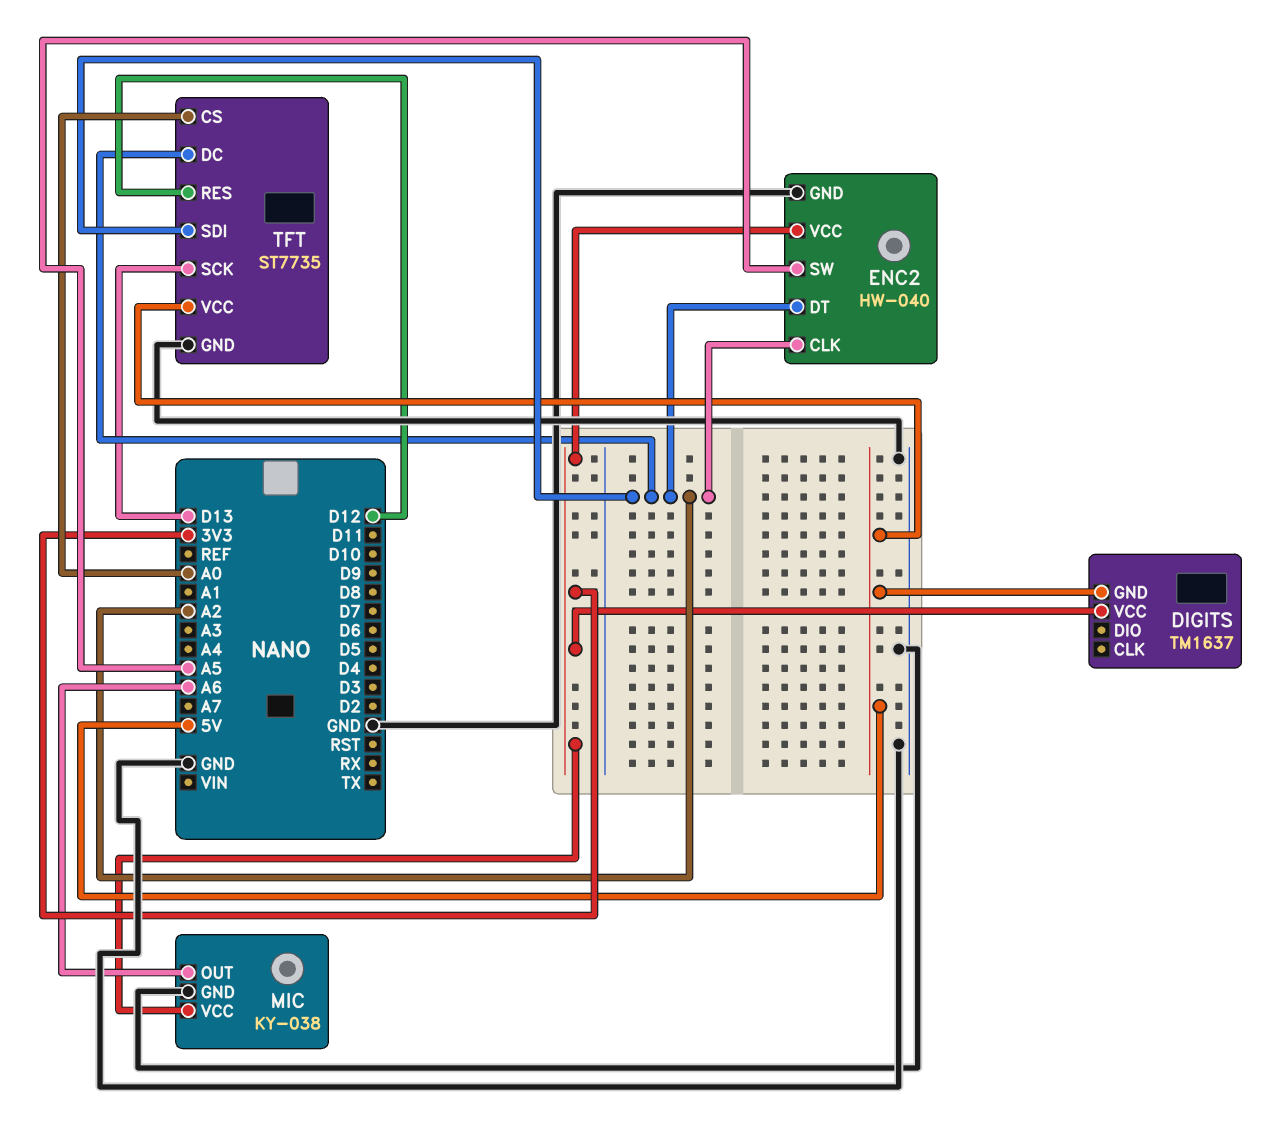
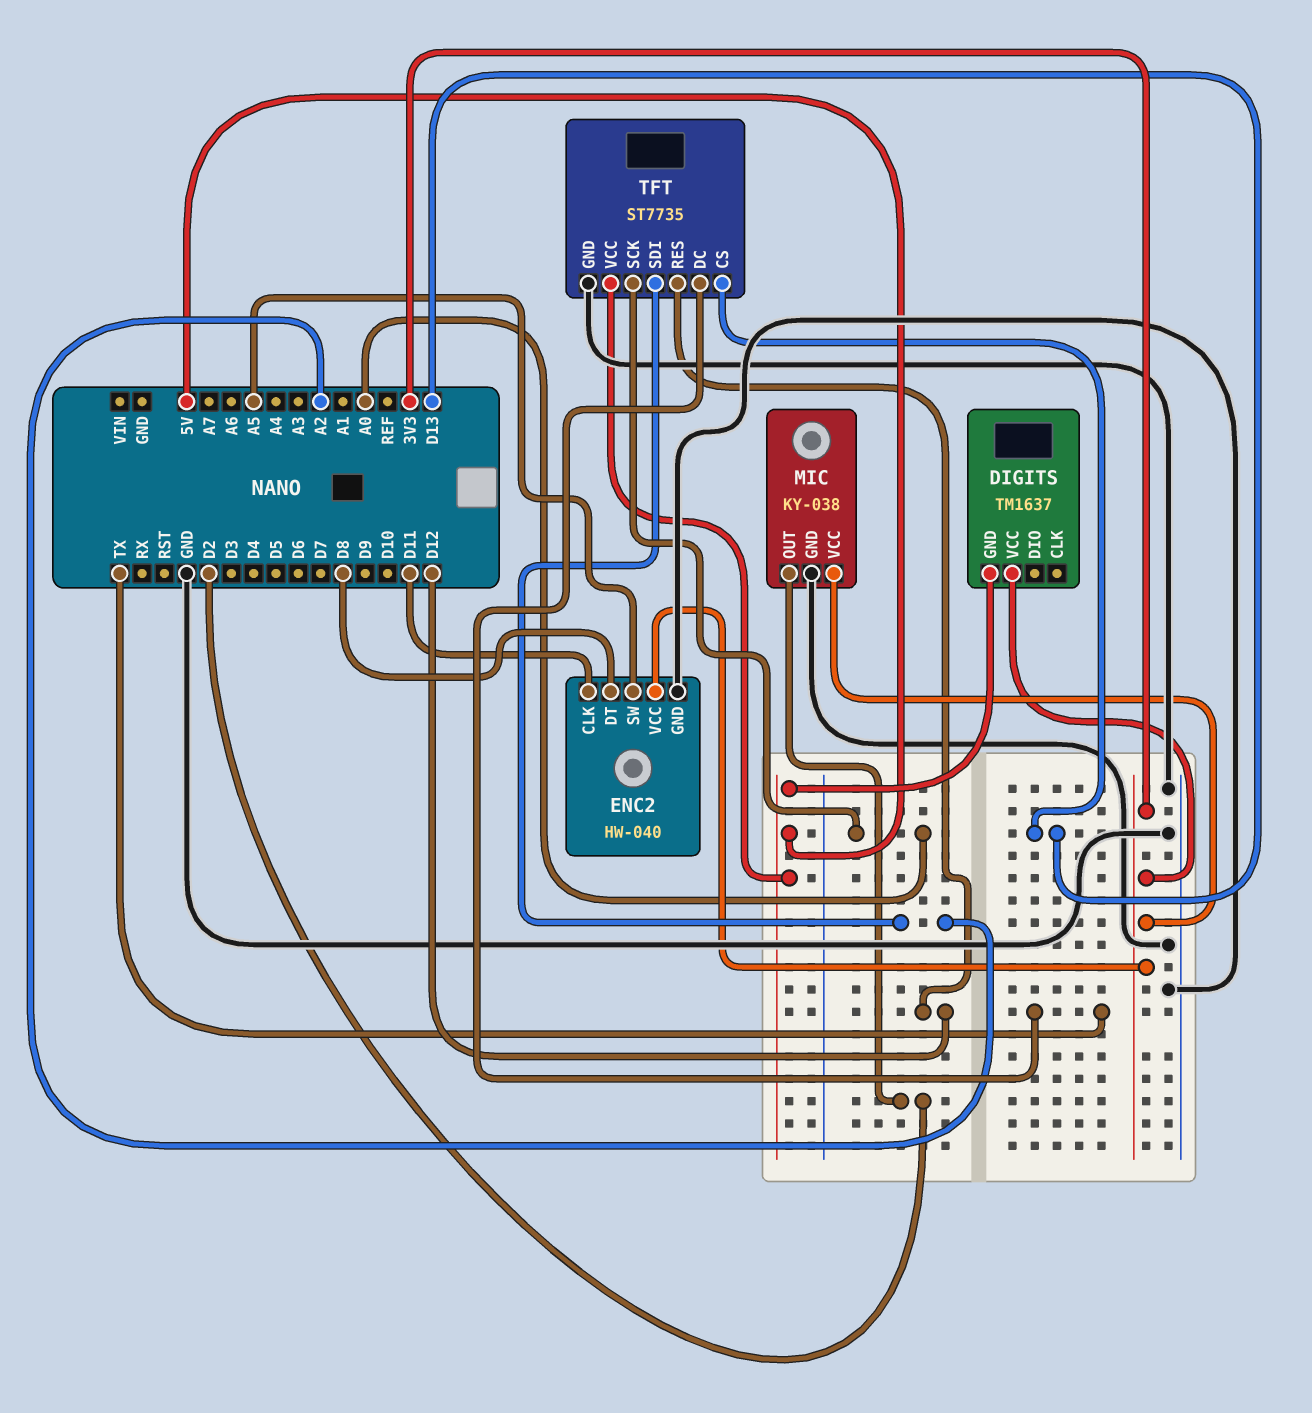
ENC2 pin CLK: A2 -> D11
ENC2 pin DT: A2 -> D8
MIC pin OUT: A6 -> D2
TFT pin CS: A0 -> D13
TFT pin DC: A2 -> TX
TFT pin SCK: D13 -> A0

